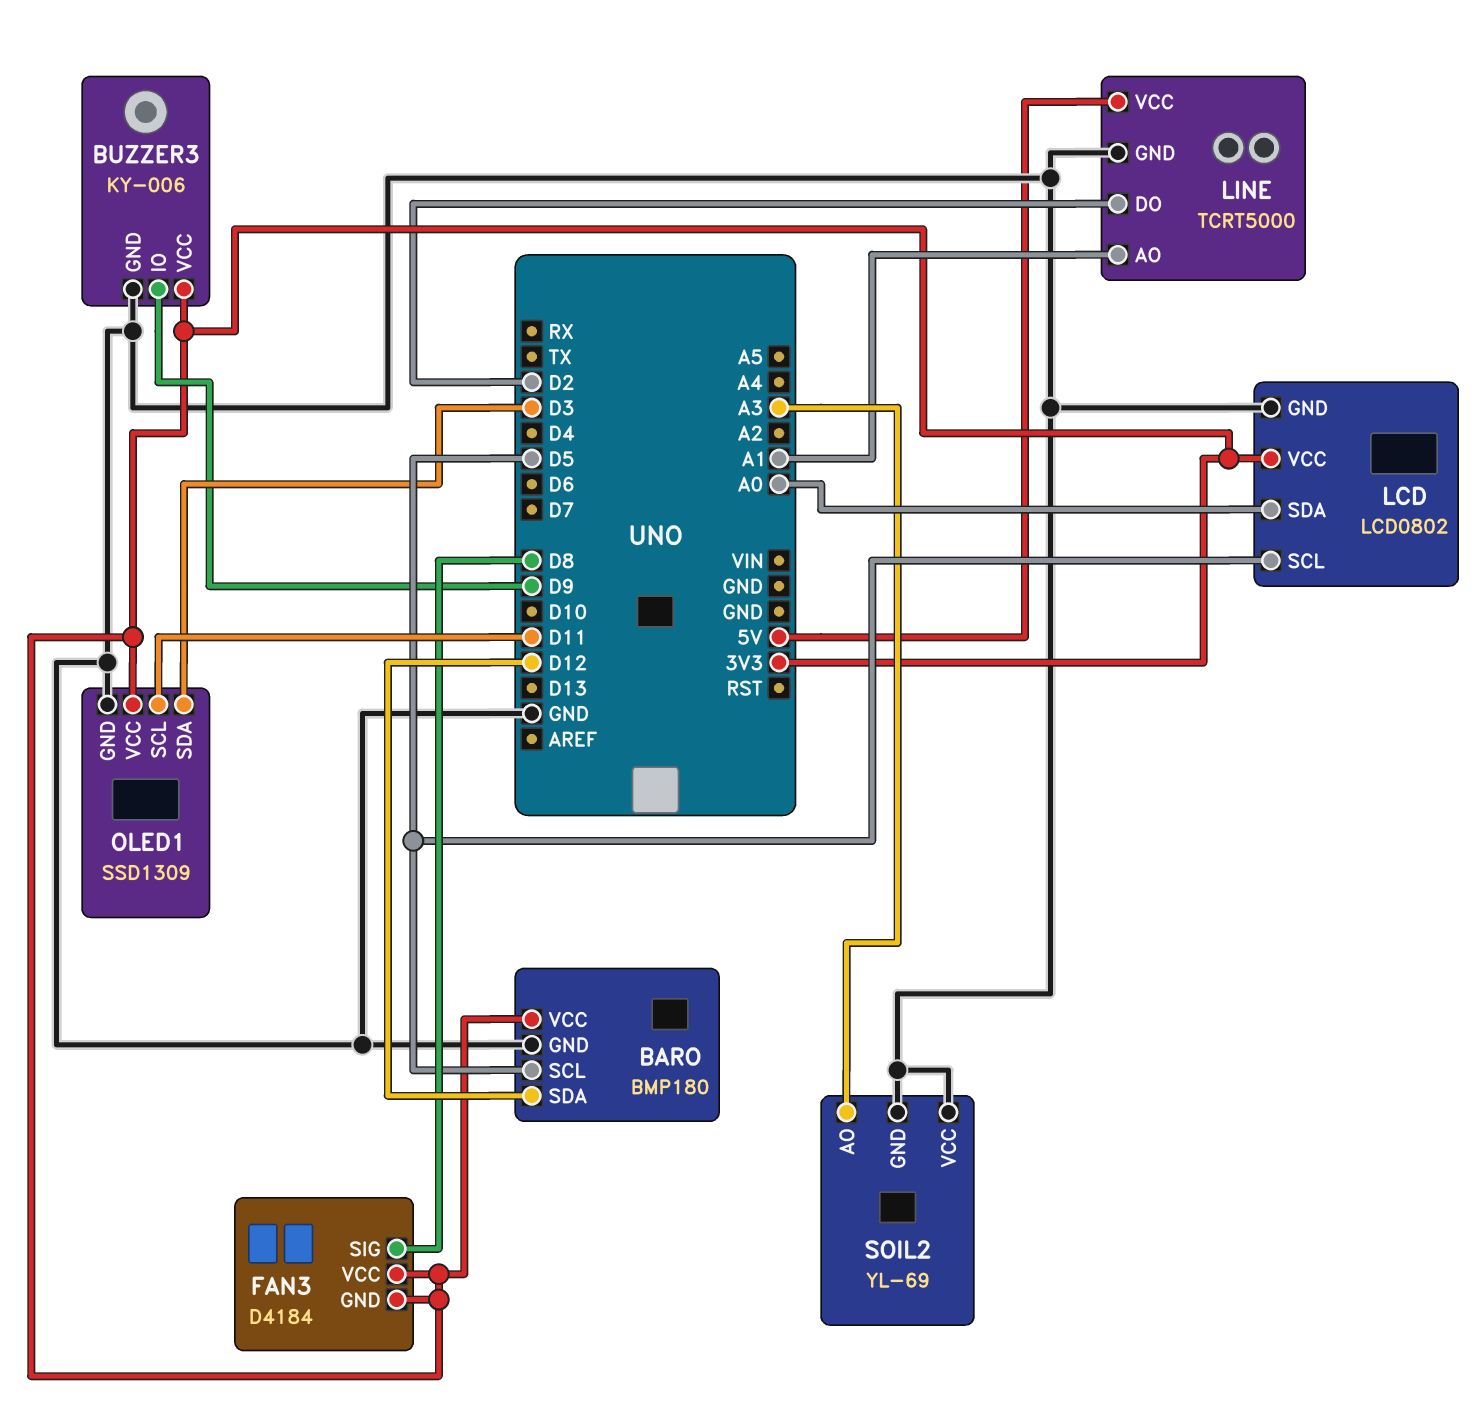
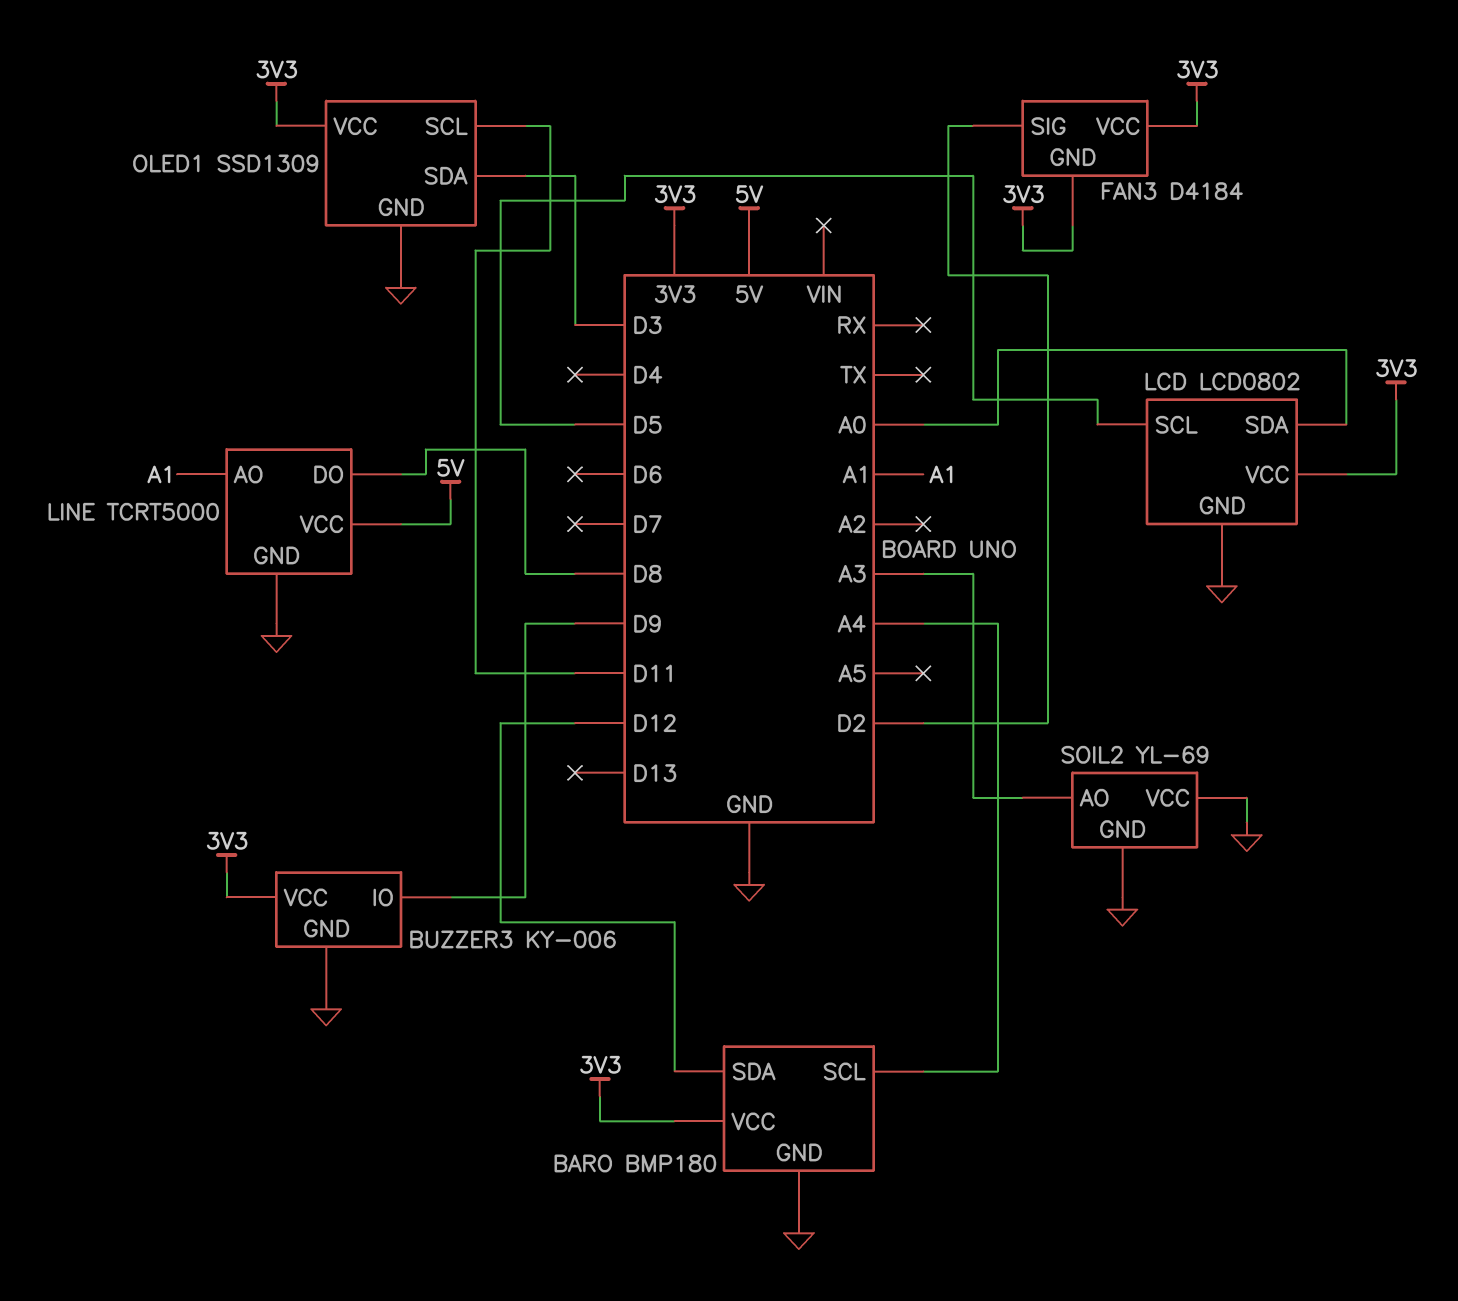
BARO pin SCL: D5 -> A4
FAN3 pin SIG: D8 -> D2
LINE pin DO: D2 -> D8

